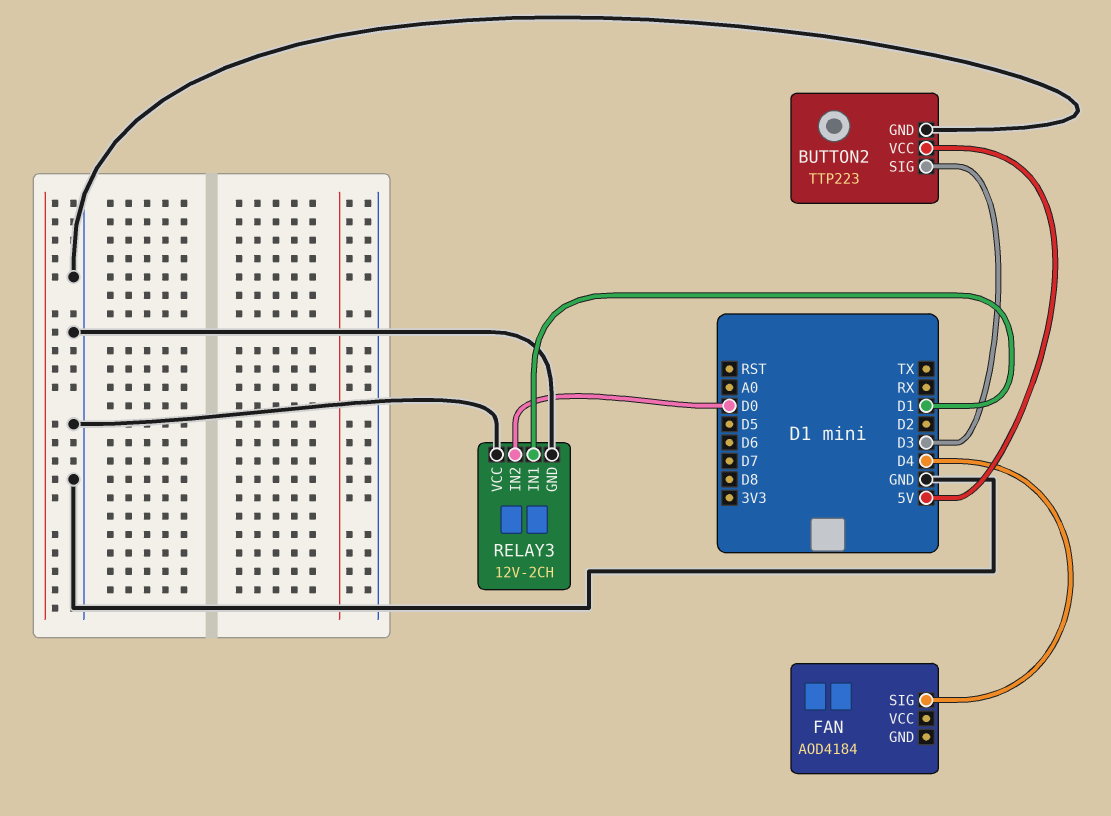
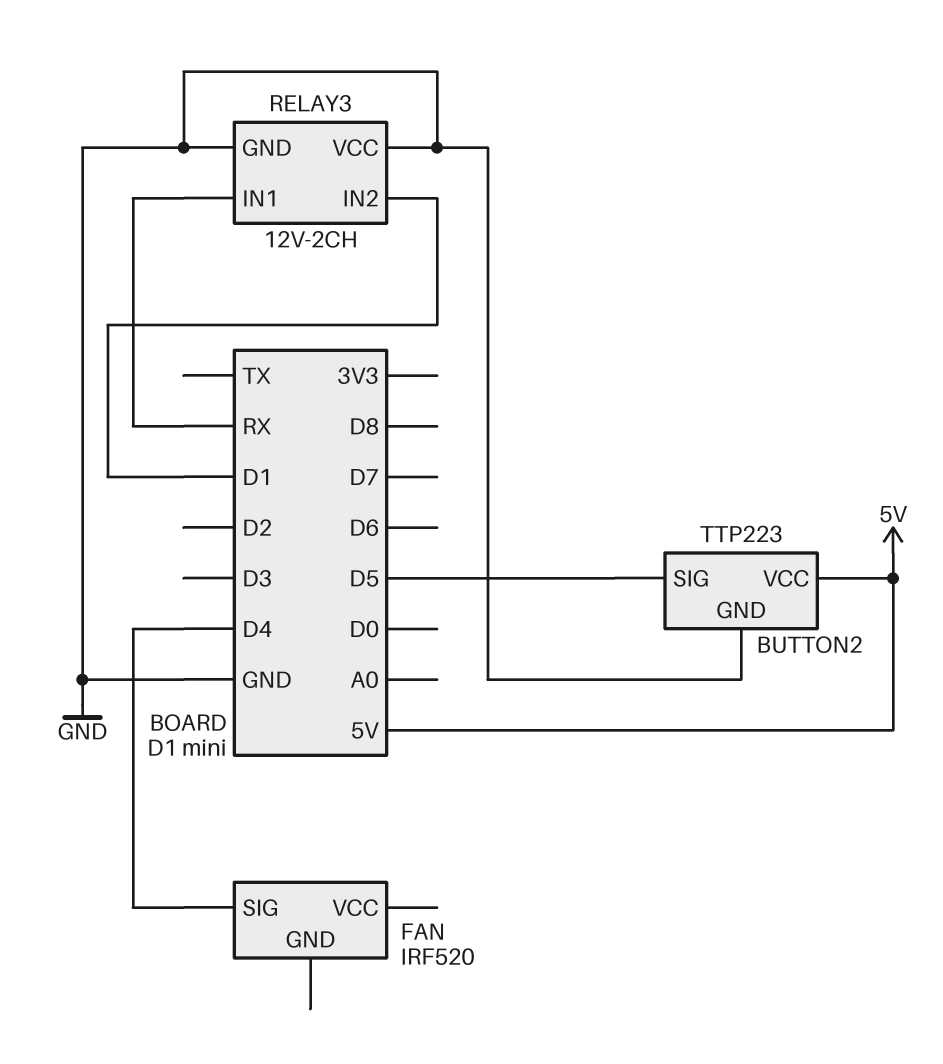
BUTTON2 pin SIG: D3 -> D5
FAN: AOD4184 -> IRF520
RELAY3 pin IN1: D1 -> RX
RELAY3 pin IN2: D0 -> D1

